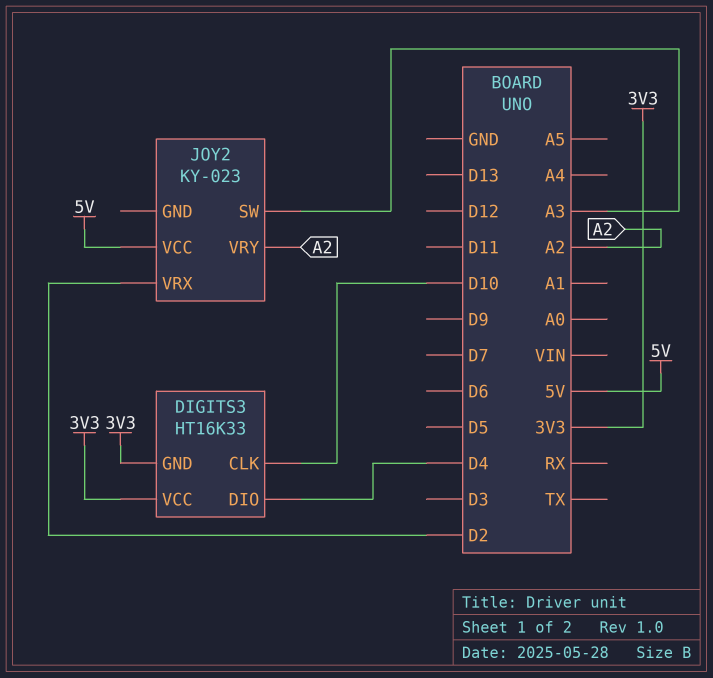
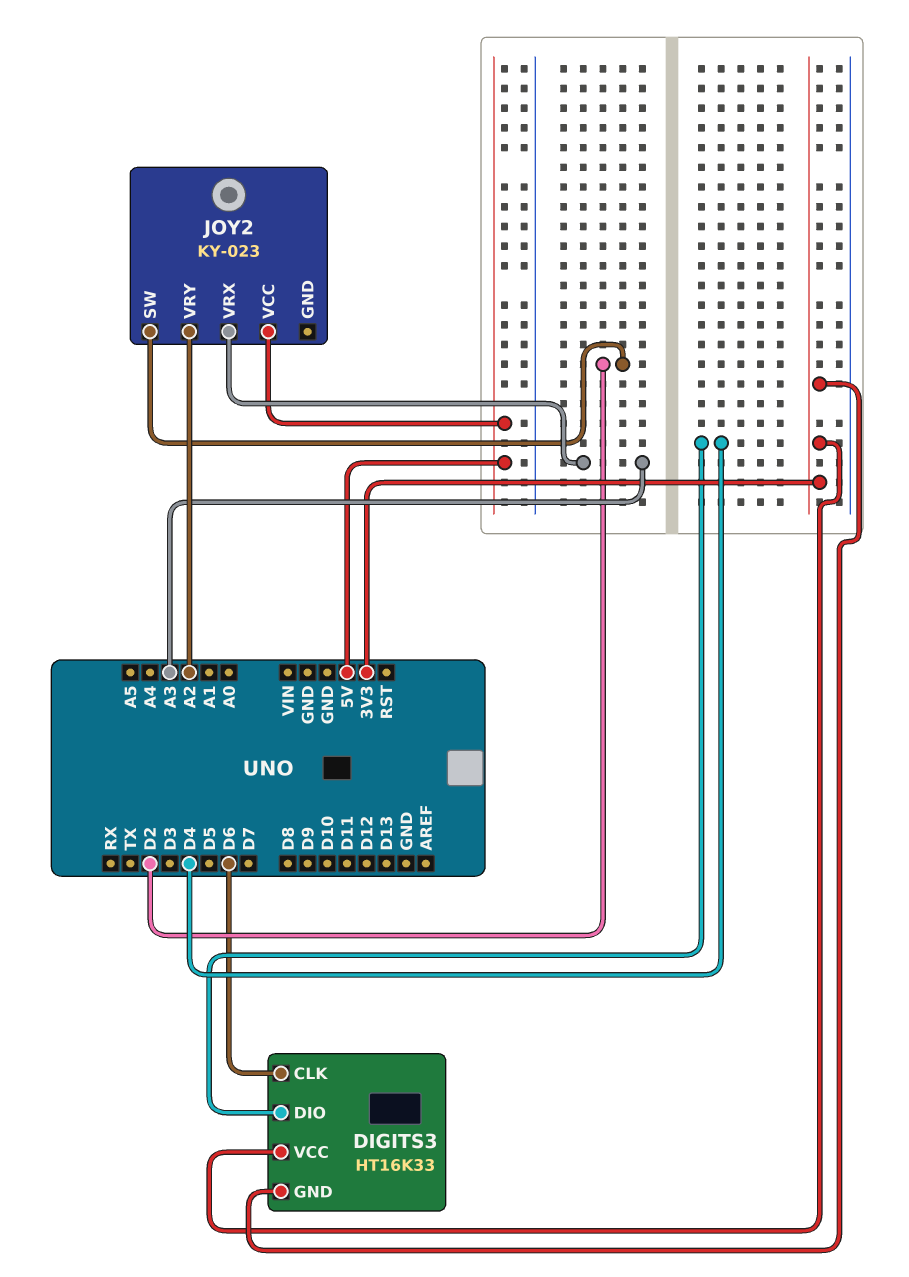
DIGITS3 pin CLK: D10 -> D6
JOY2 pin SW: A3 -> D2
JOY2 pin VRX: D2 -> A3

